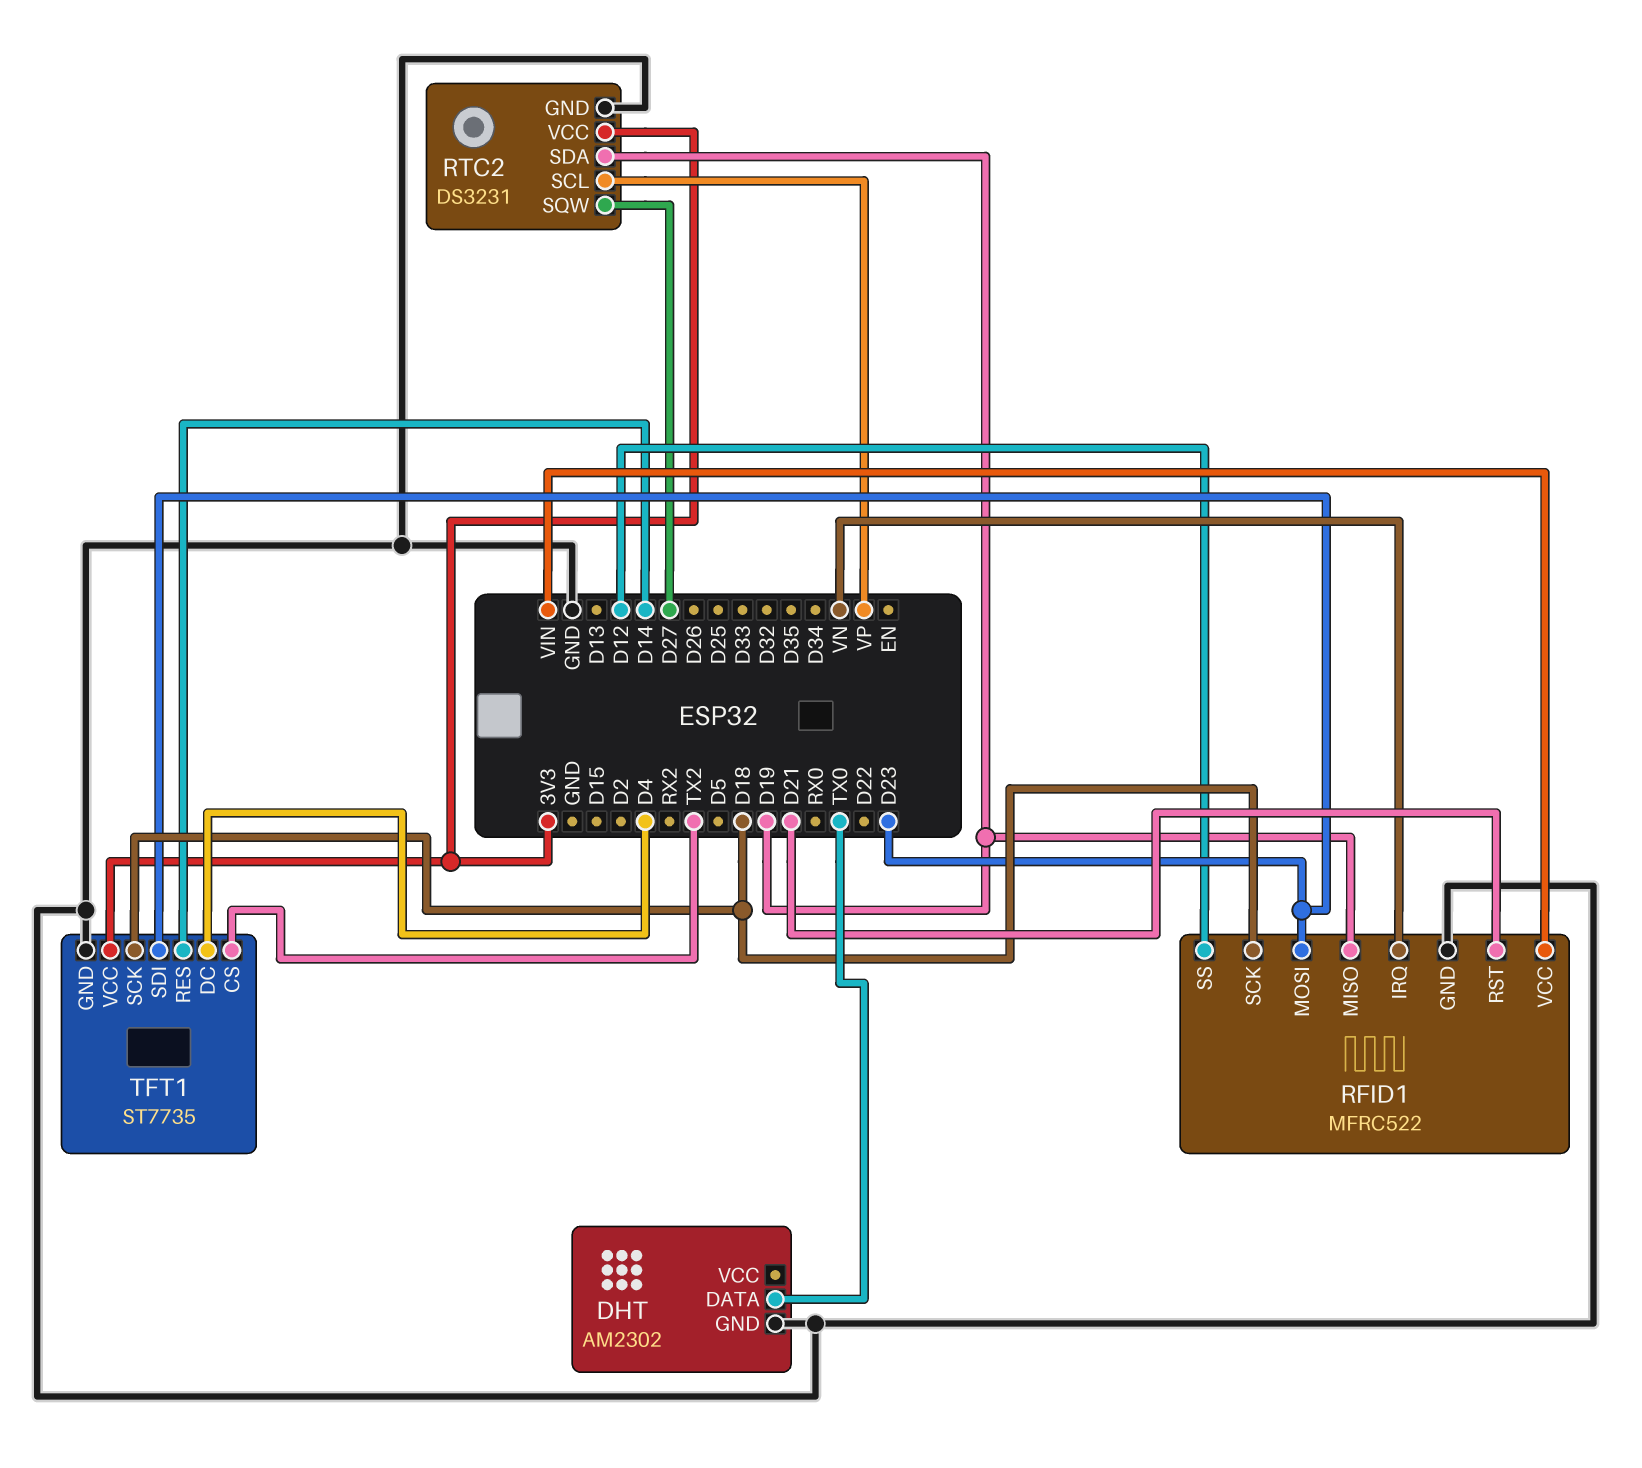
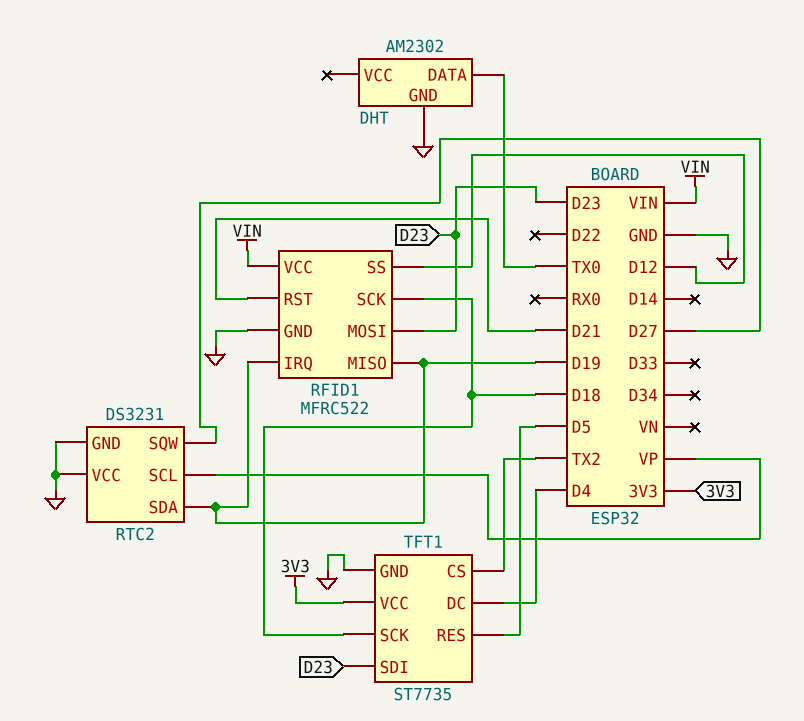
RFID1 pin IRQ: VN -> D19
RTC2 pin VCC: 3V3 -> GND
TFT1 pin RES: D14 -> D5

